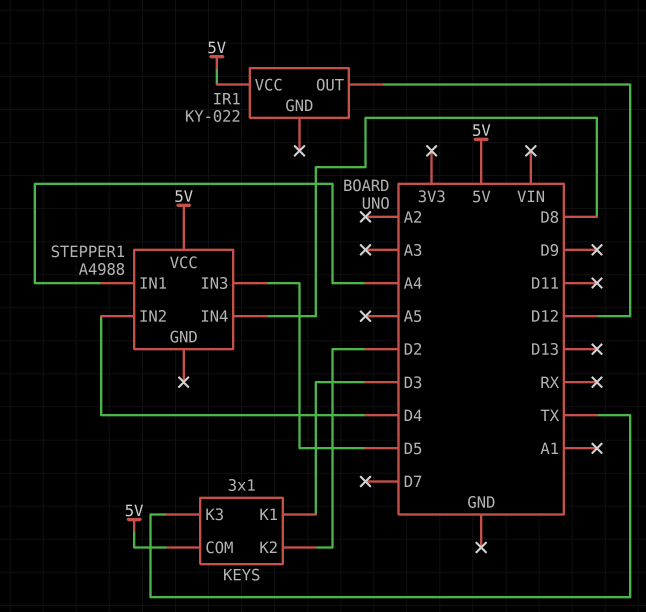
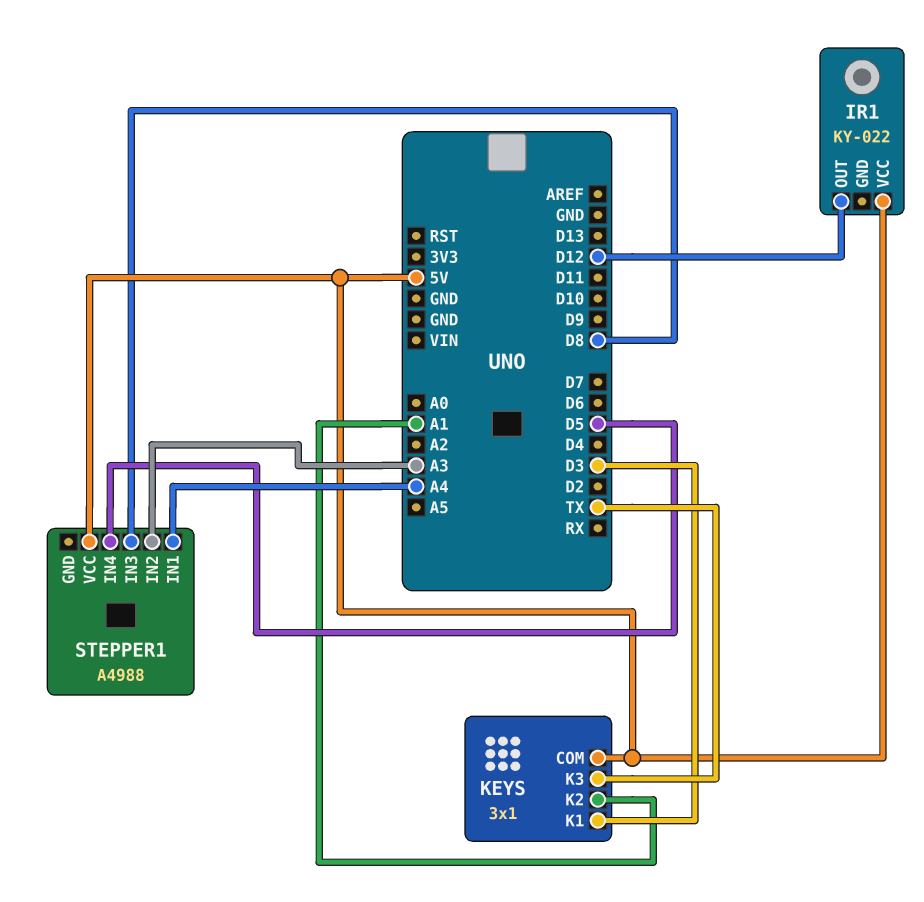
KEYS pin K2: D2 -> A1
STEPPER1 pin IN2: D4 -> A3
STEPPER1 pin IN3: D5 -> D8
STEPPER1 pin IN4: D8 -> D5

